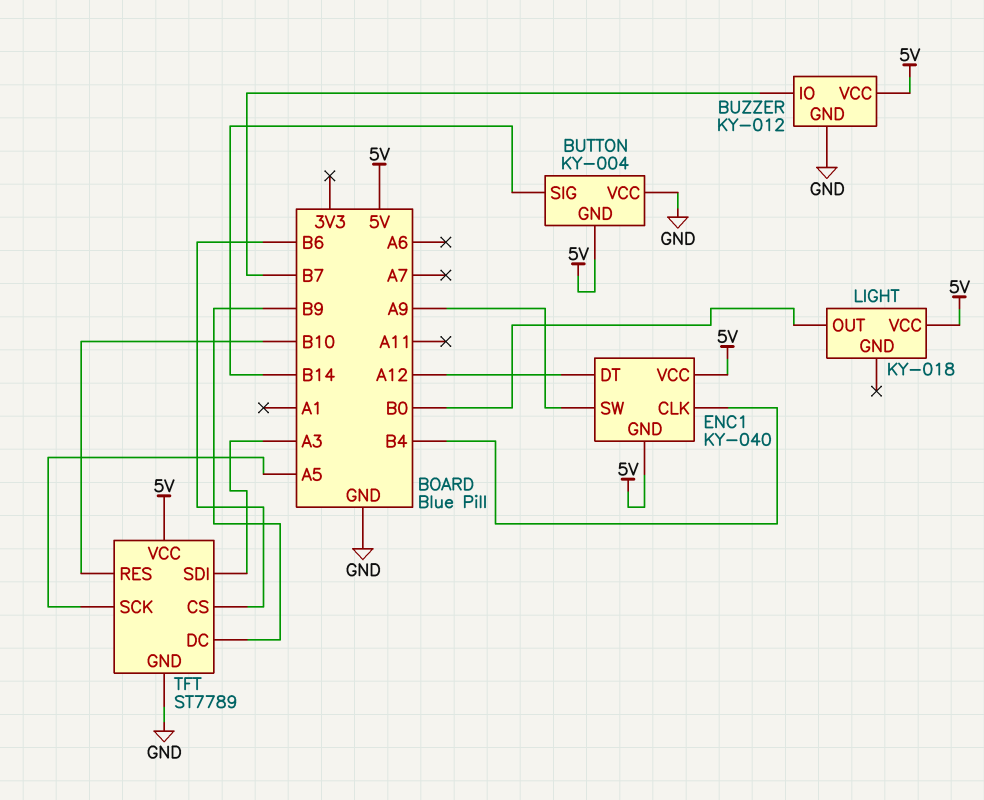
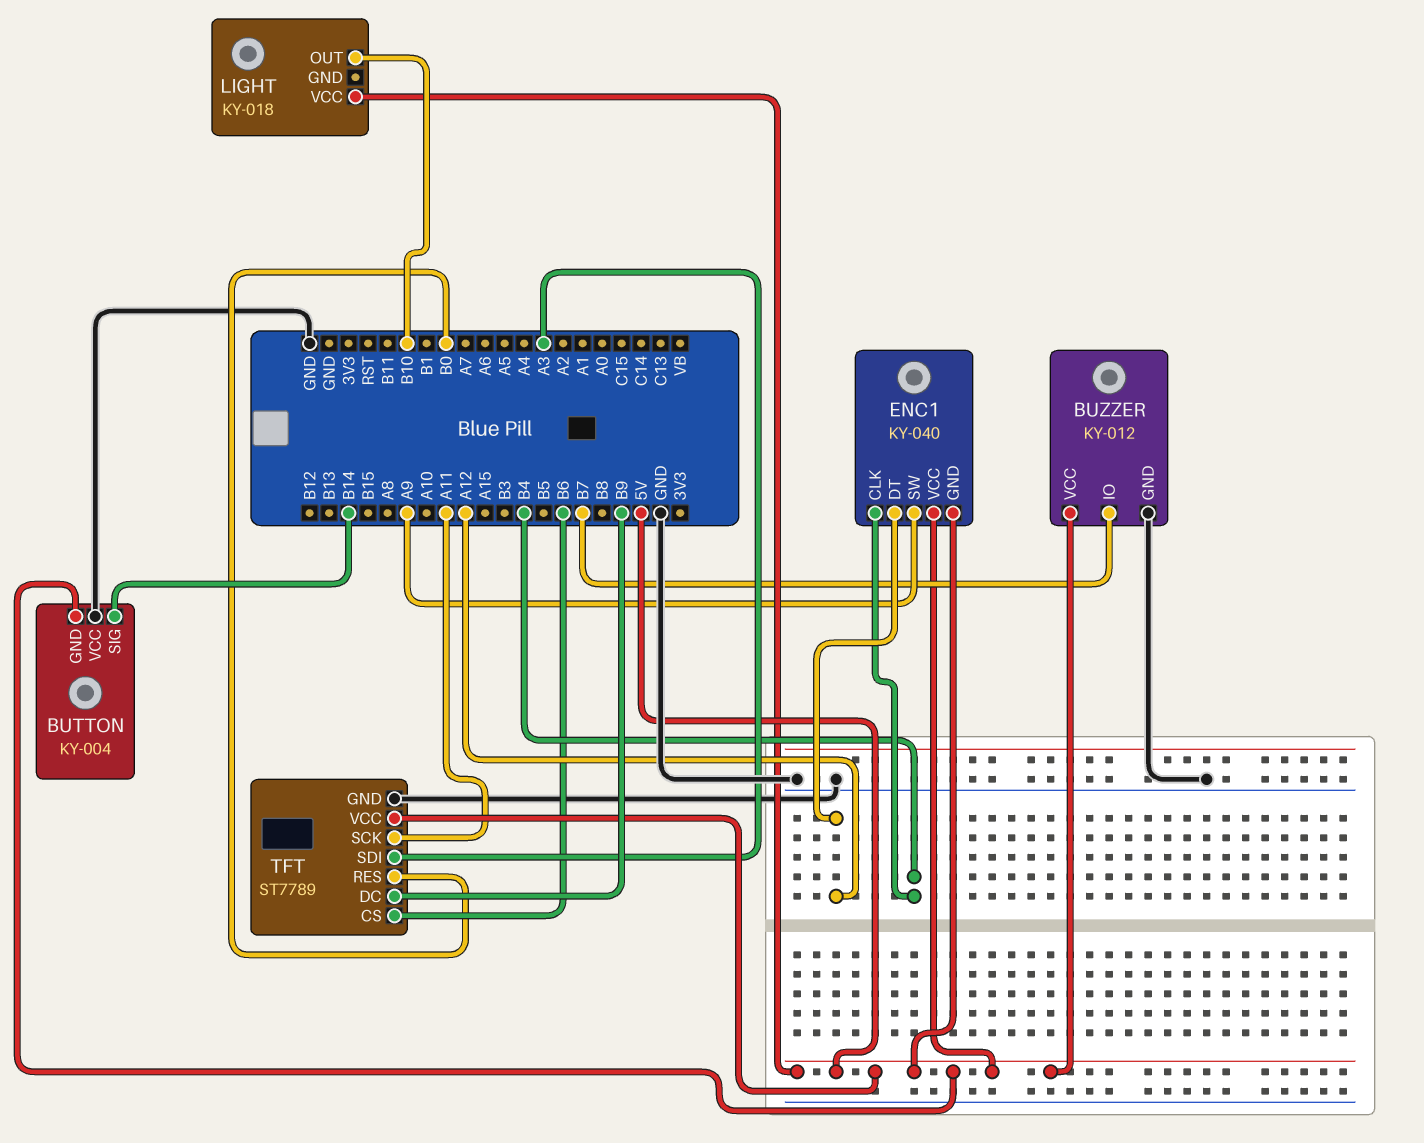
LIGHT pin OUT: B0 -> B10
TFT pin RES: B10 -> B0
TFT pin SCK: A5 -> A11

